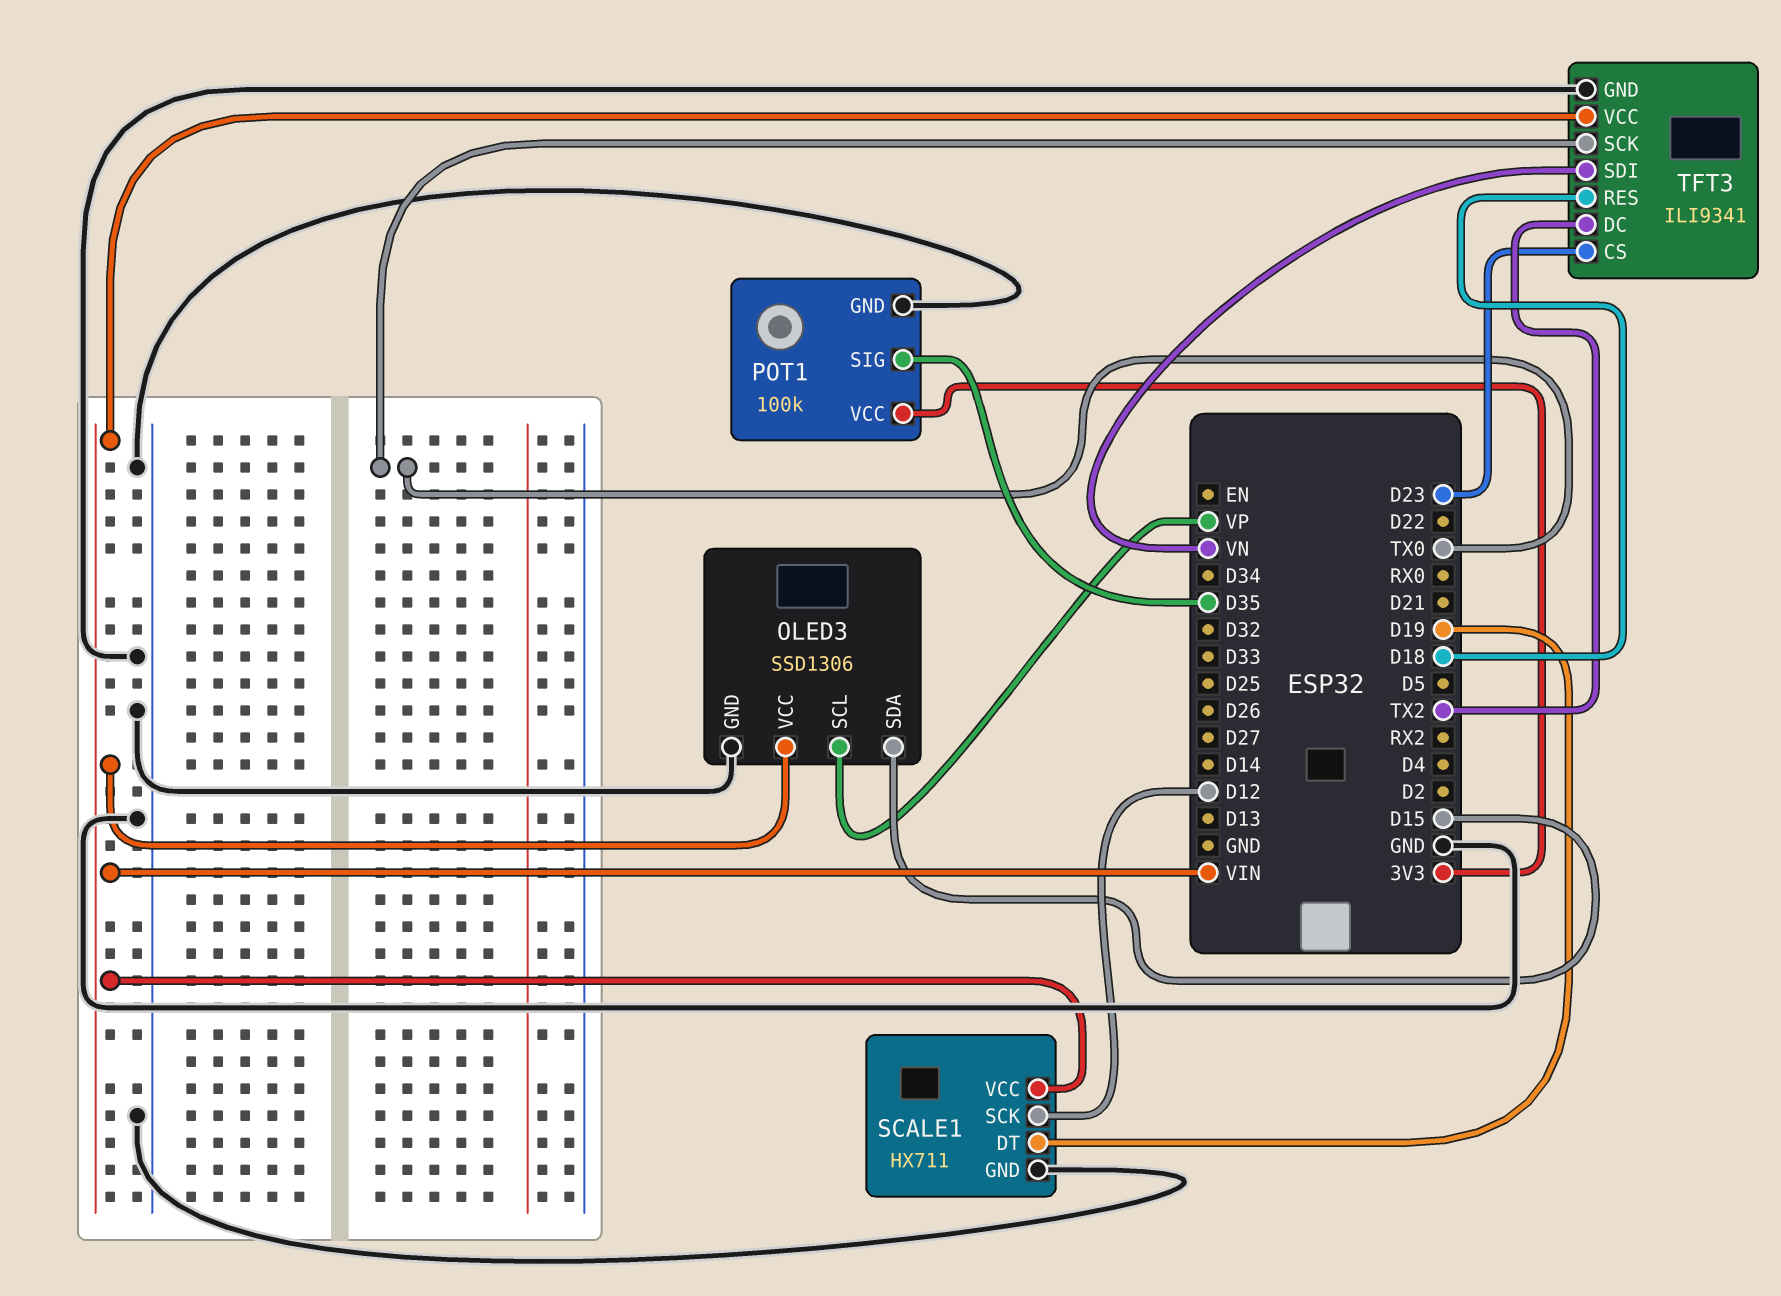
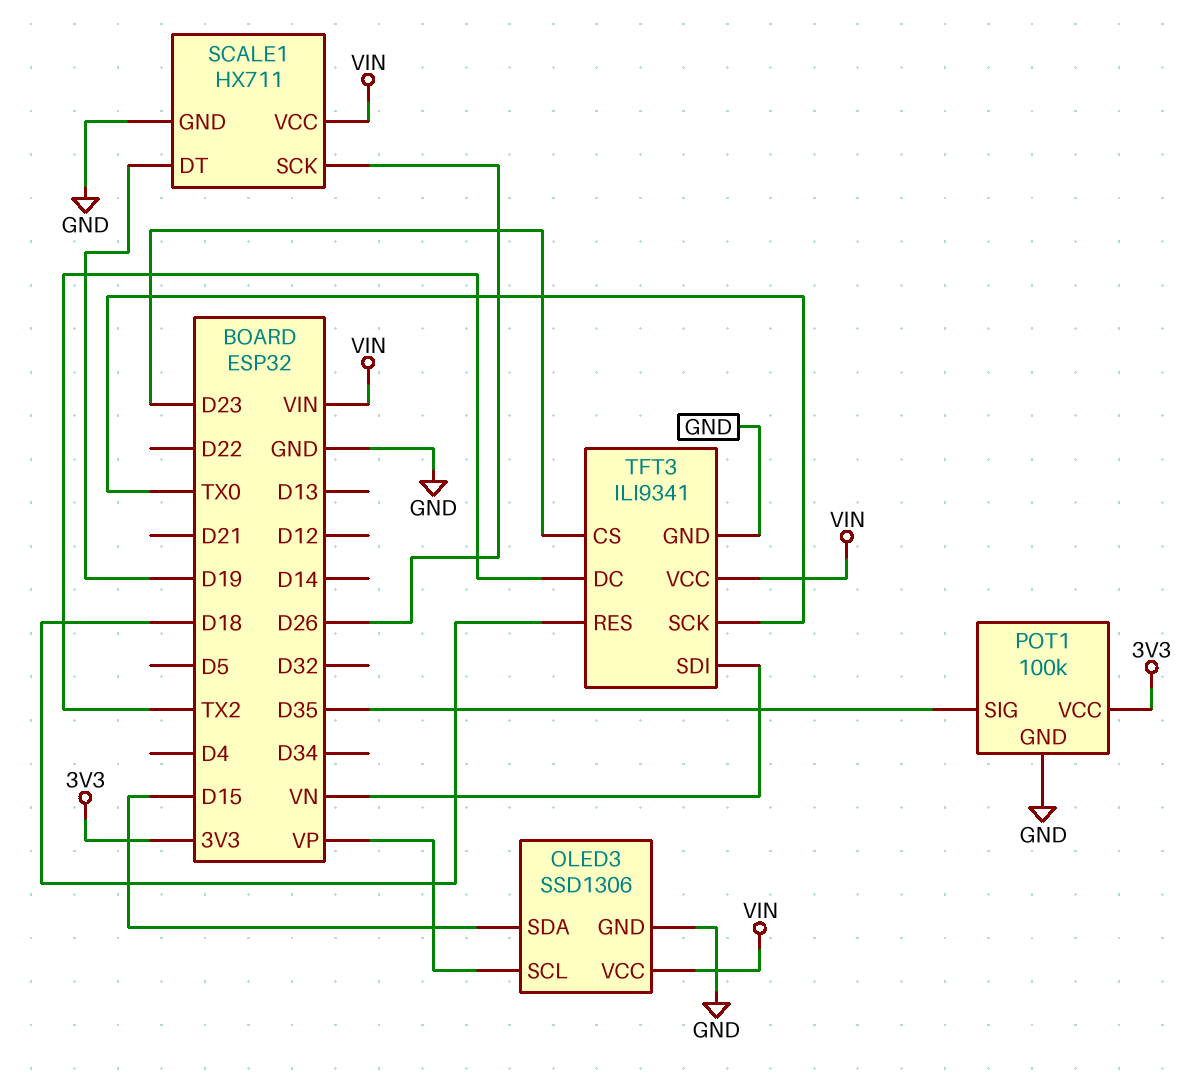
SCALE1 pin SCK: D12 -> D26

